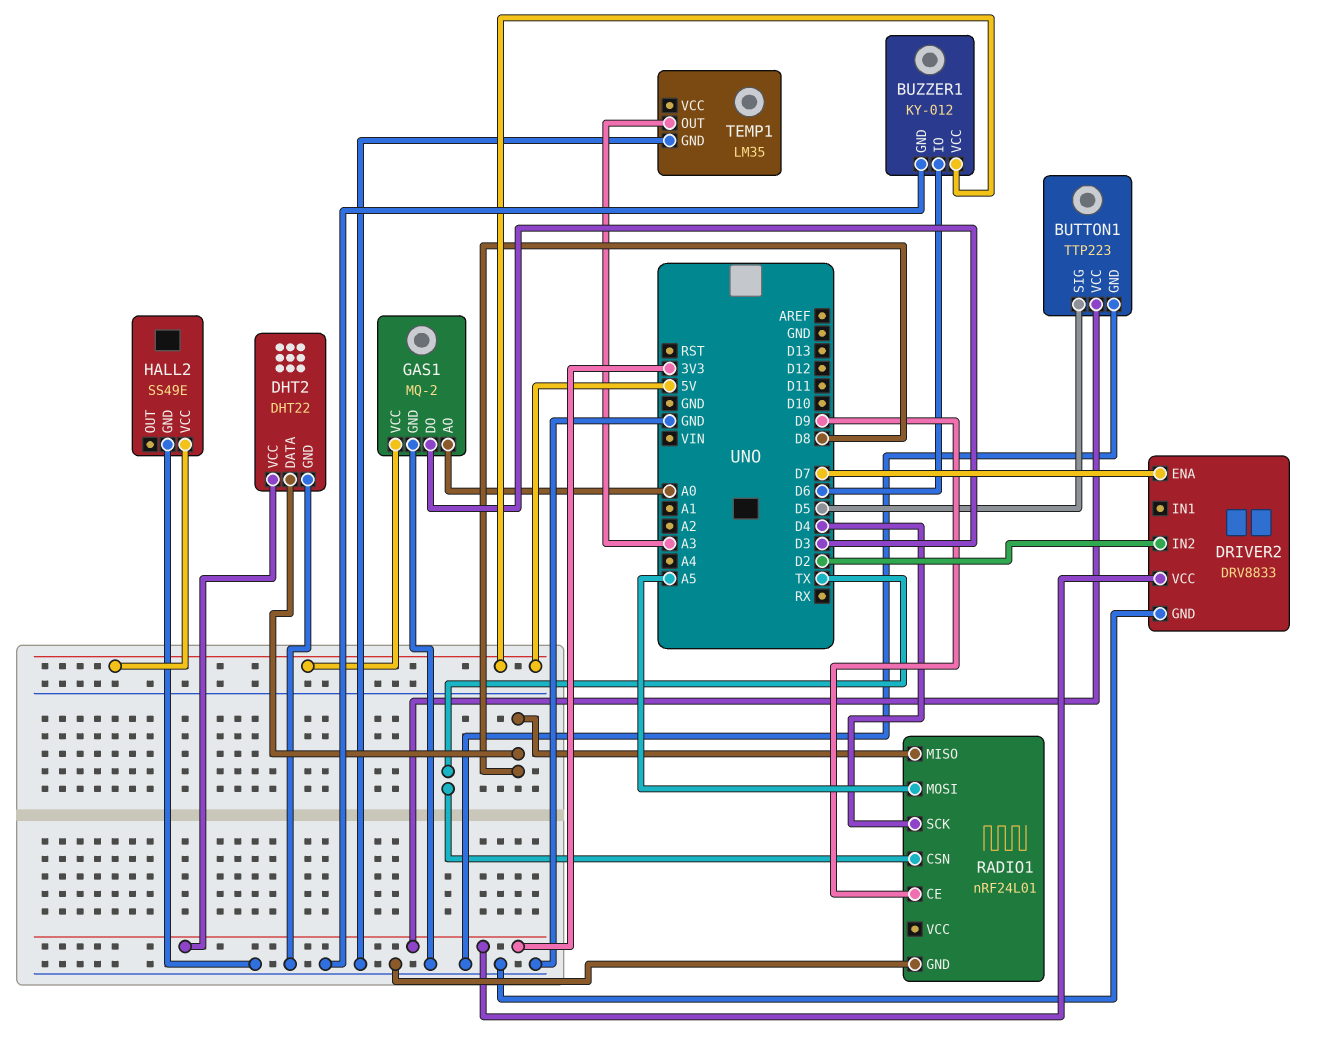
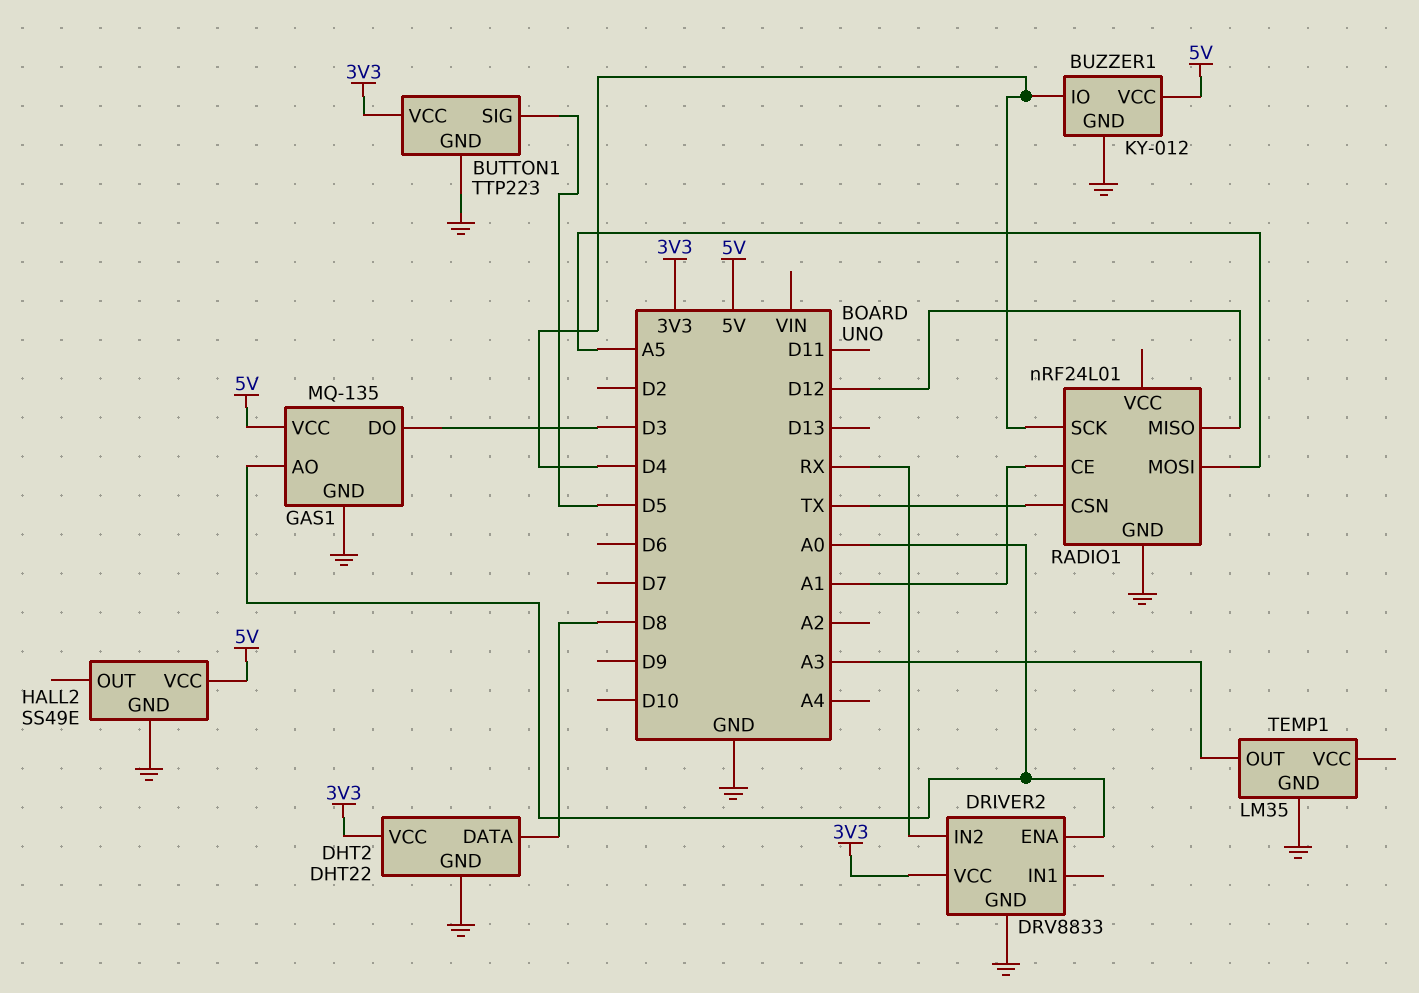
BUZZER1 pin IO: D6 -> D4
DRIVER2 pin ENA: D7 -> A0
DRIVER2 pin IN2: D2 -> RX
GAS1: MQ-2 -> MQ-135
RADIO1 pin CE: D9 -> A1
RADIO1 pin MISO: D8 -> D12

